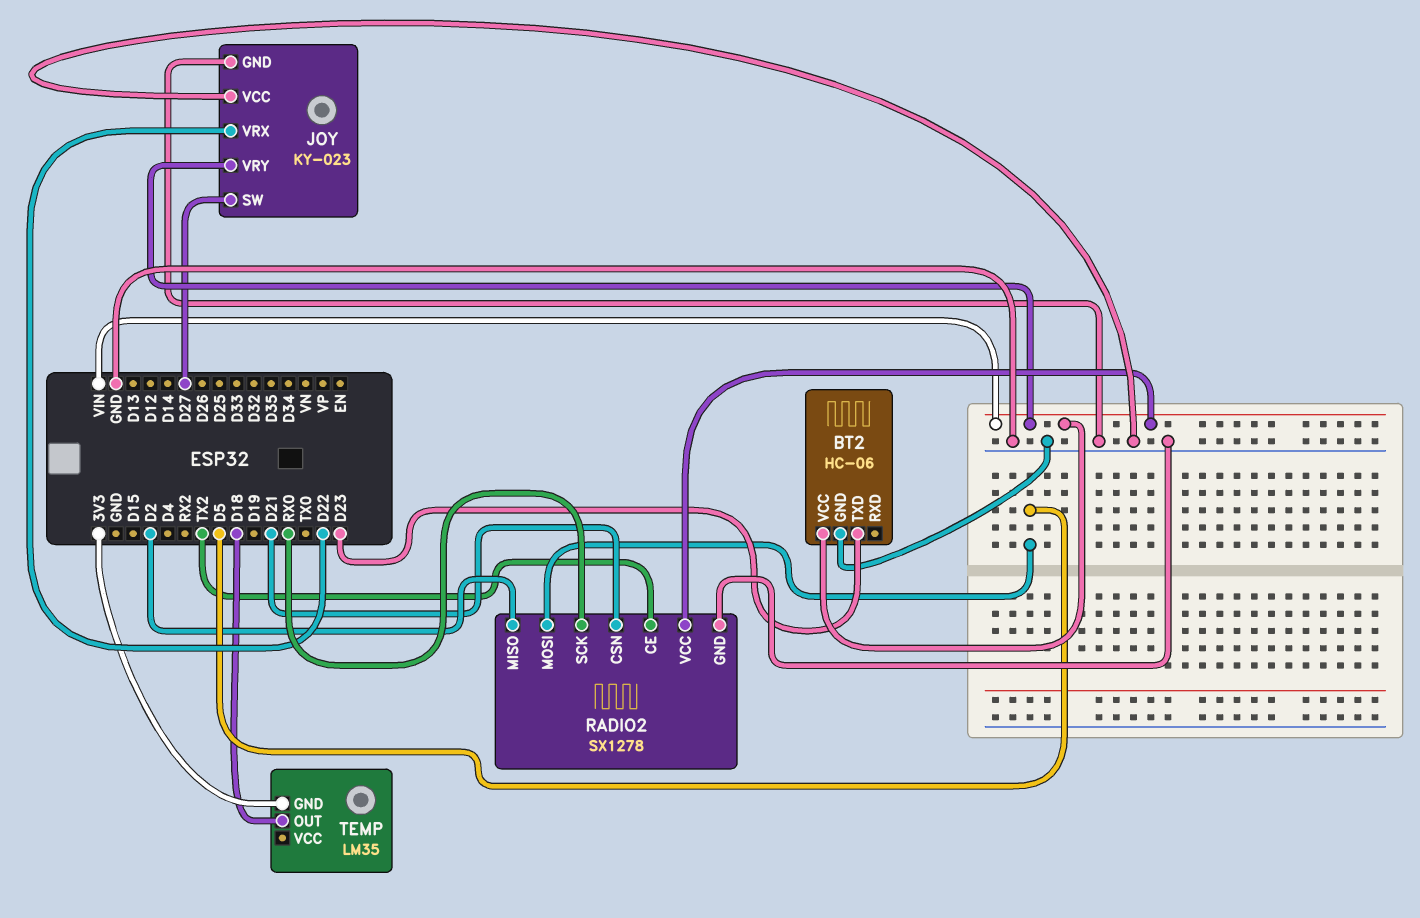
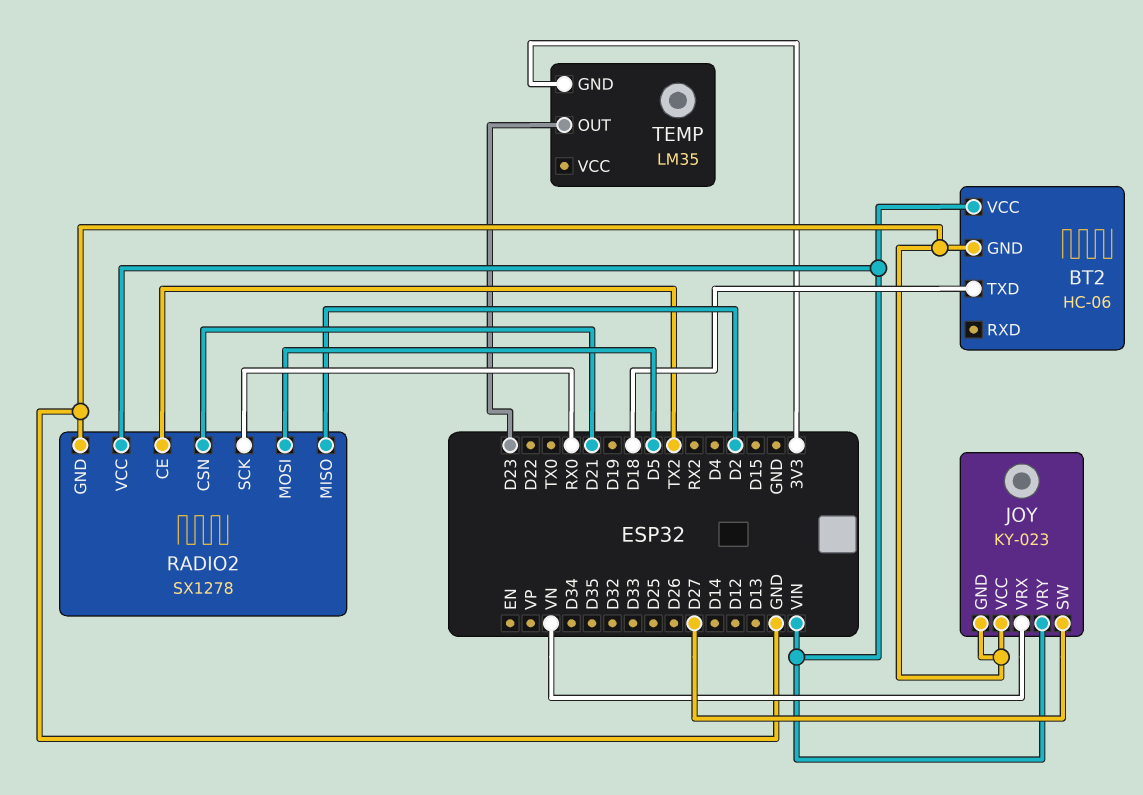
BT2 pin TXD: D23 -> D18
JOY pin VRX: D22 -> VN
TEMP pin OUT: D18 -> D23

